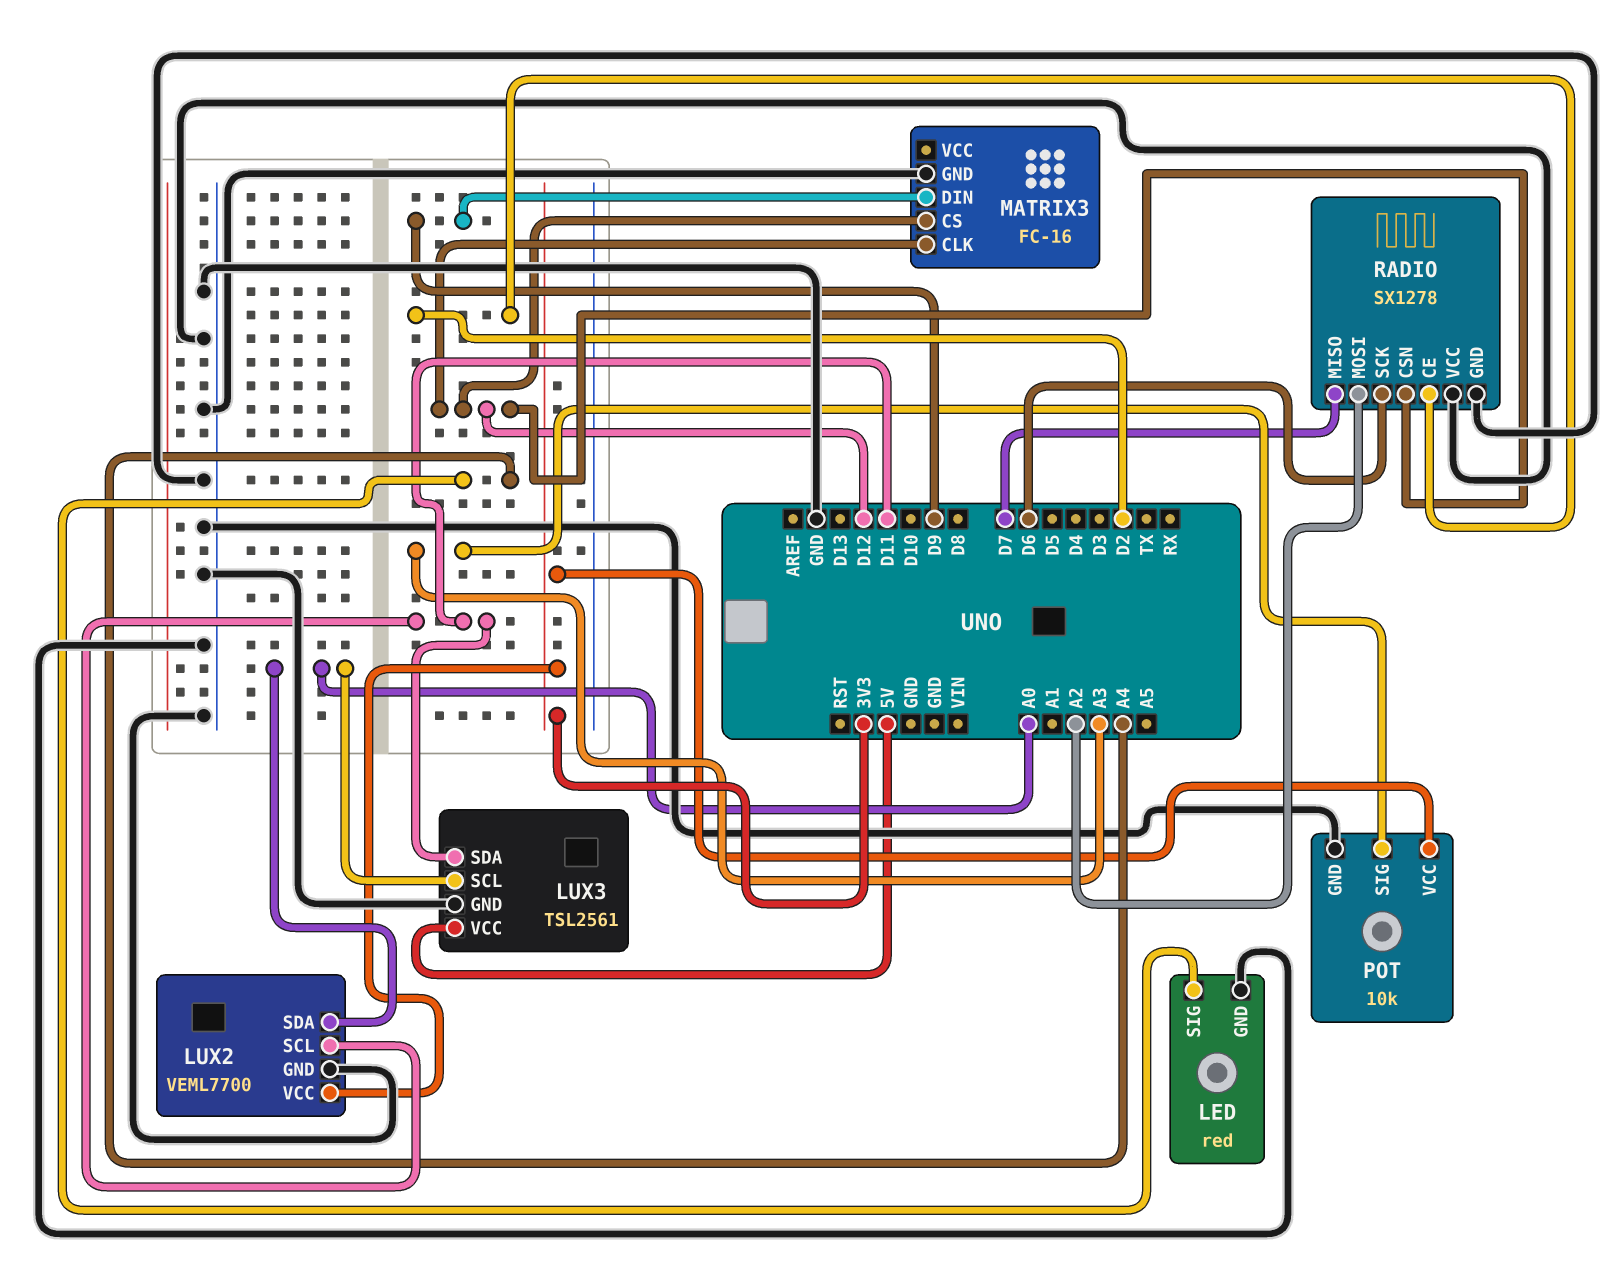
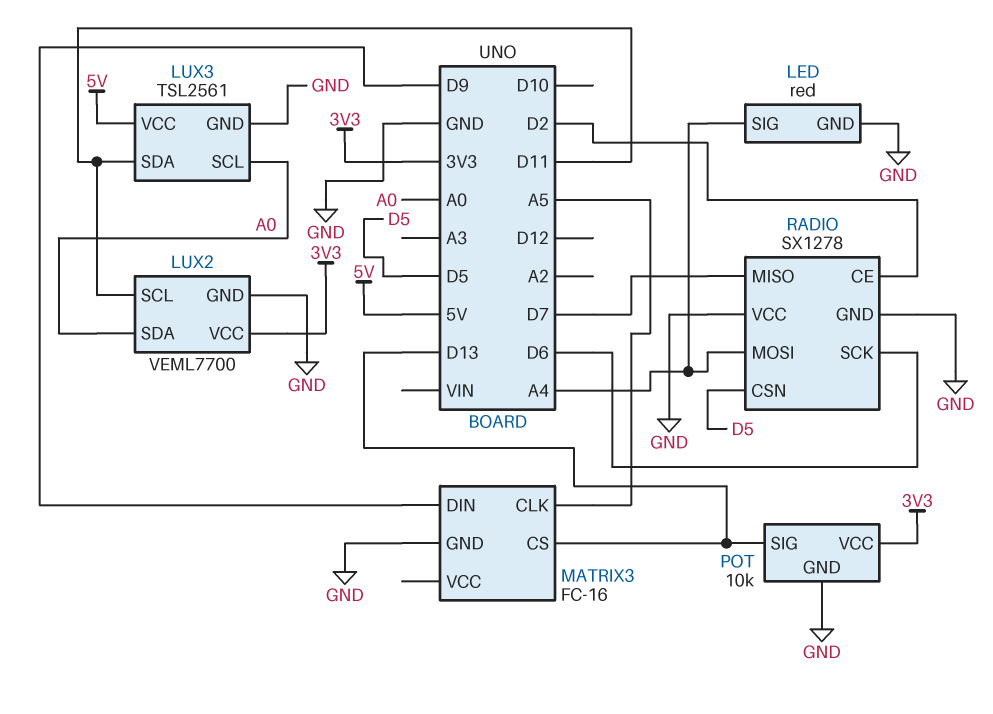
MATRIX3 pin CLK: D12 -> A5
MATRIX3 pin CS: D12 -> D13
POT pin SIG: A3 -> D13
RADIO pin CSN: D12 -> D5
RADIO pin MOSI: A2 -> A4

